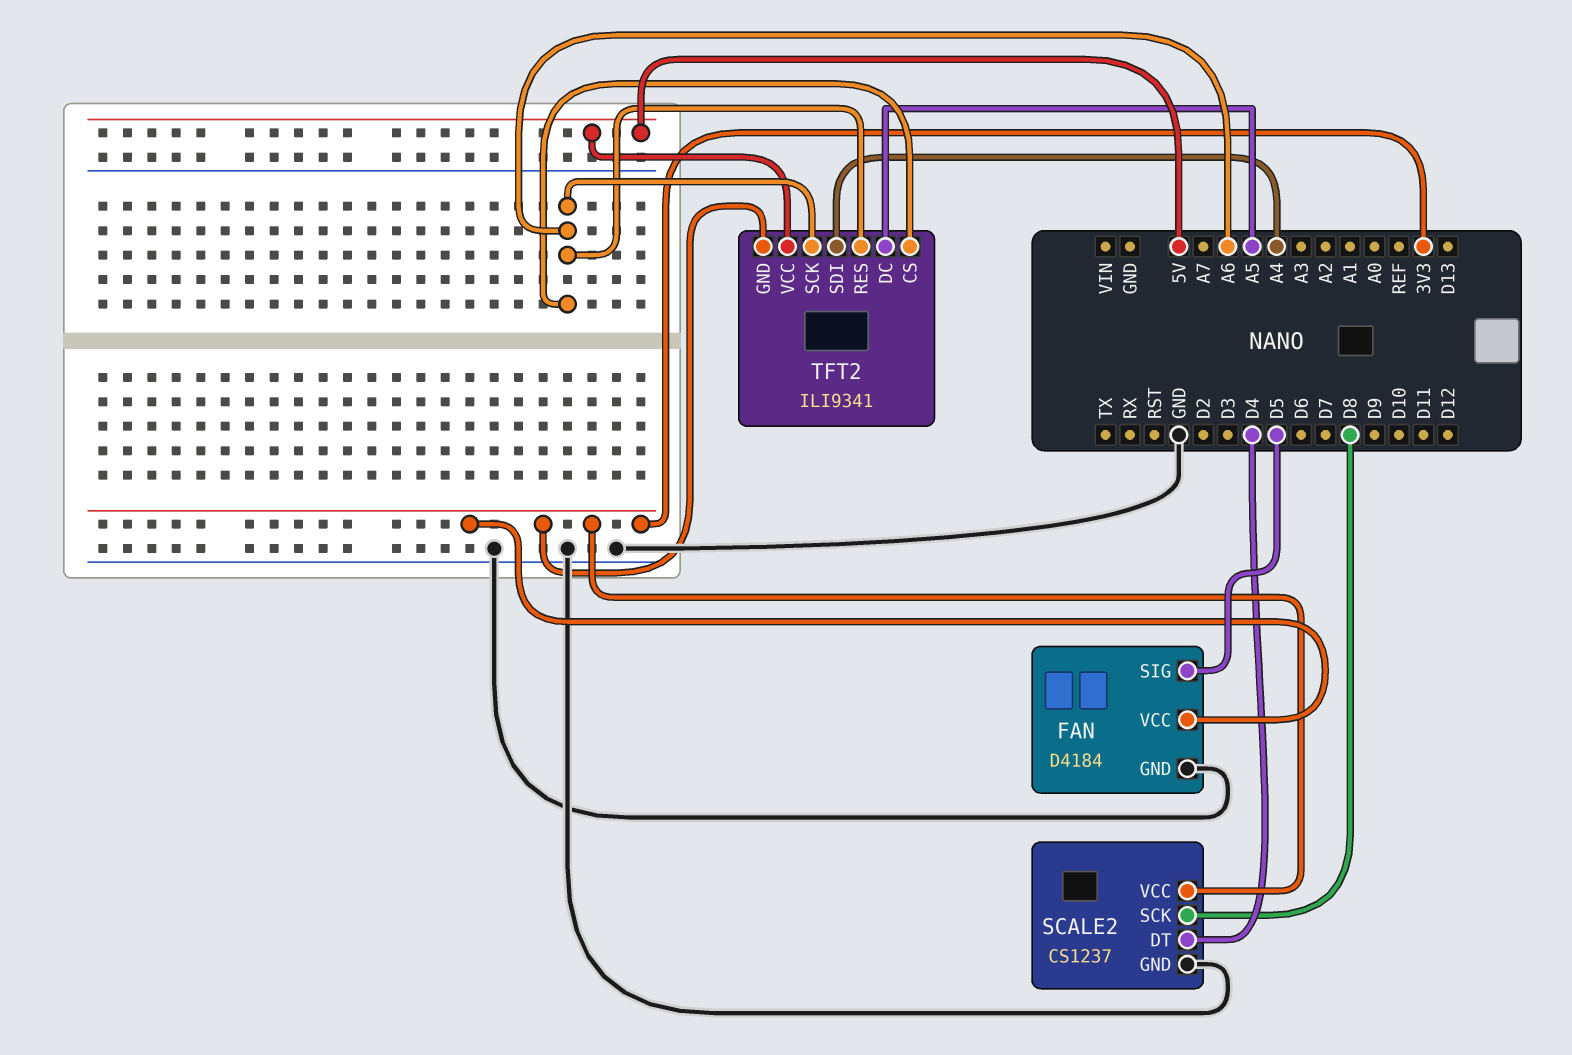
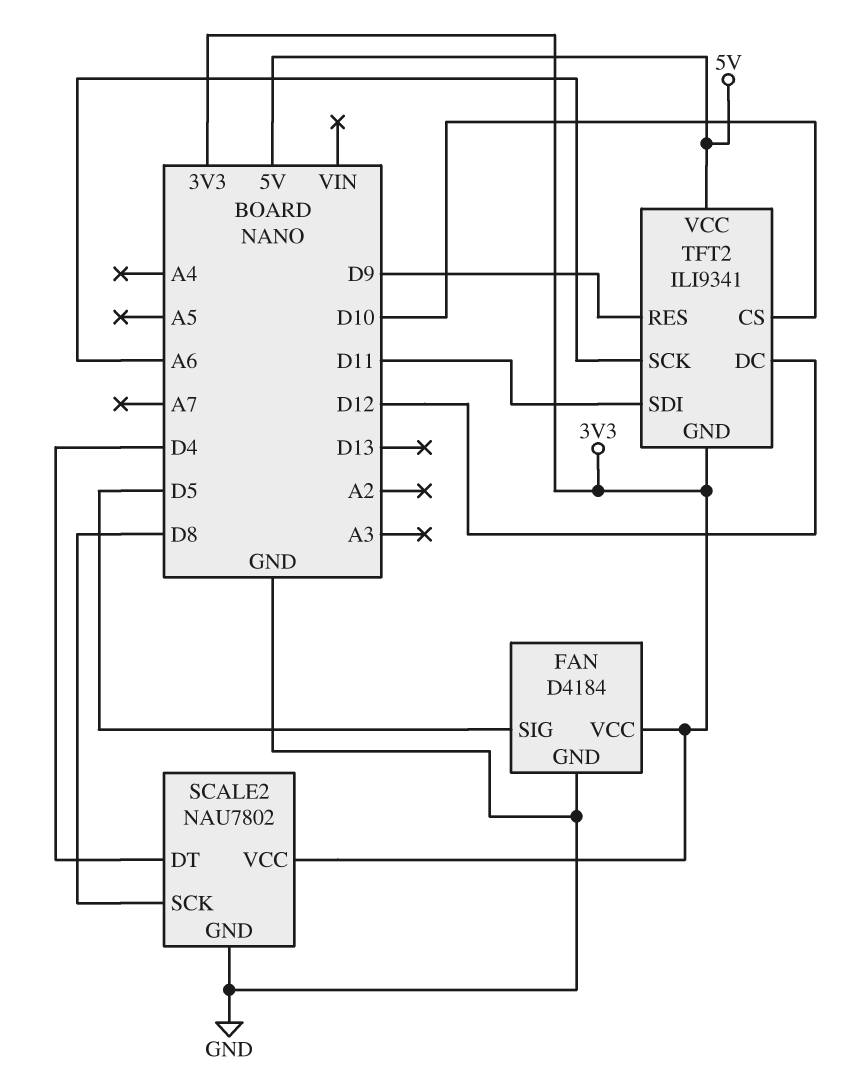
SCALE2: CS1237 -> NAU7802
TFT2 pin CS: A6 -> D10
TFT2 pin DC: A5 -> D12
TFT2 pin RES: A6 -> D9
TFT2 pin SDI: A4 -> D11

